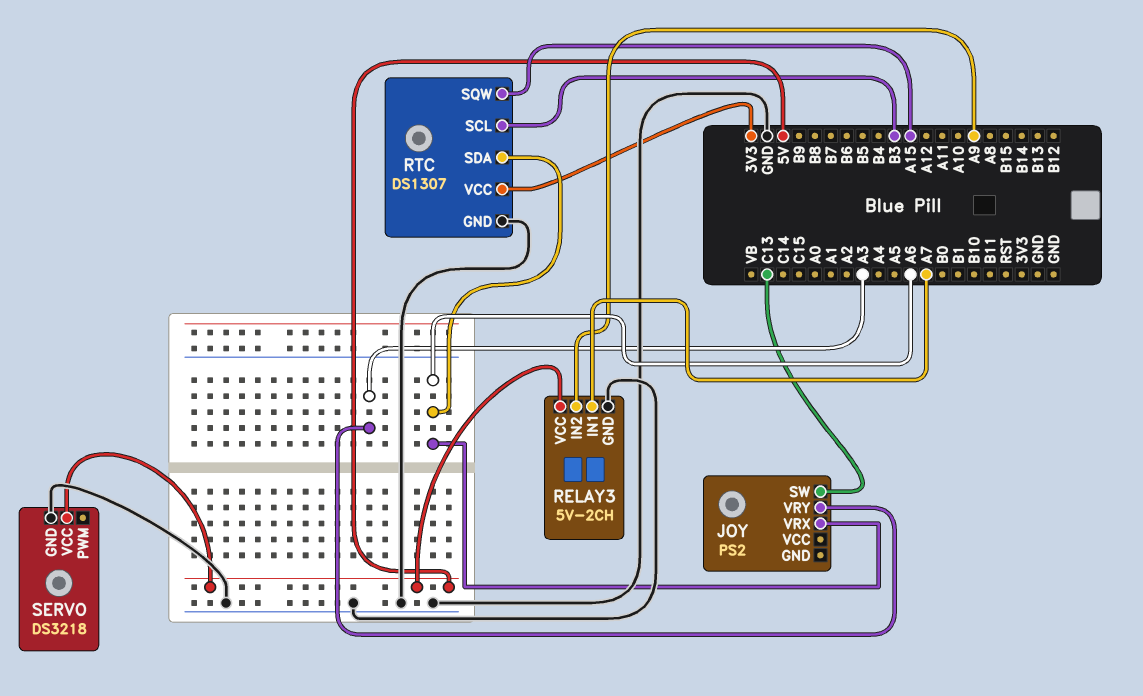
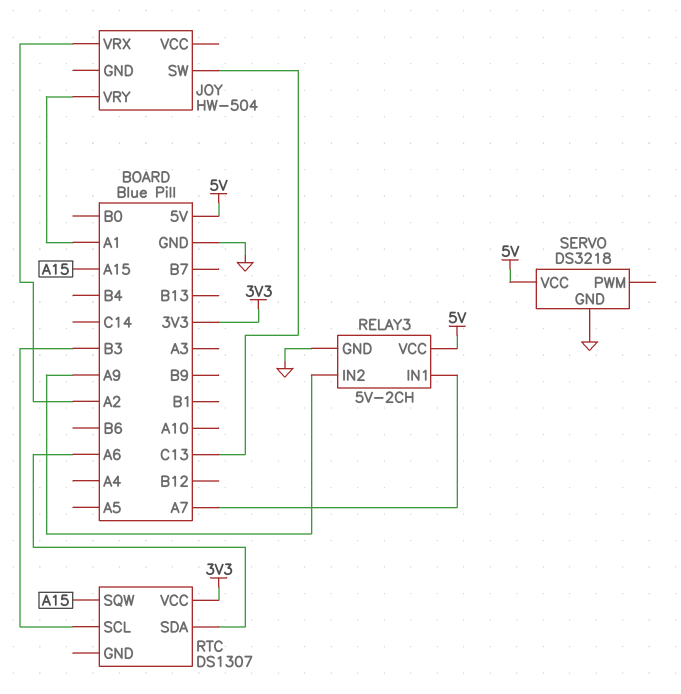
JOY: PS2 -> HW-504
JOY pin VRX: A6 -> A2
JOY pin VRY: A3 -> A1
RTC pin GND: GND -> none

